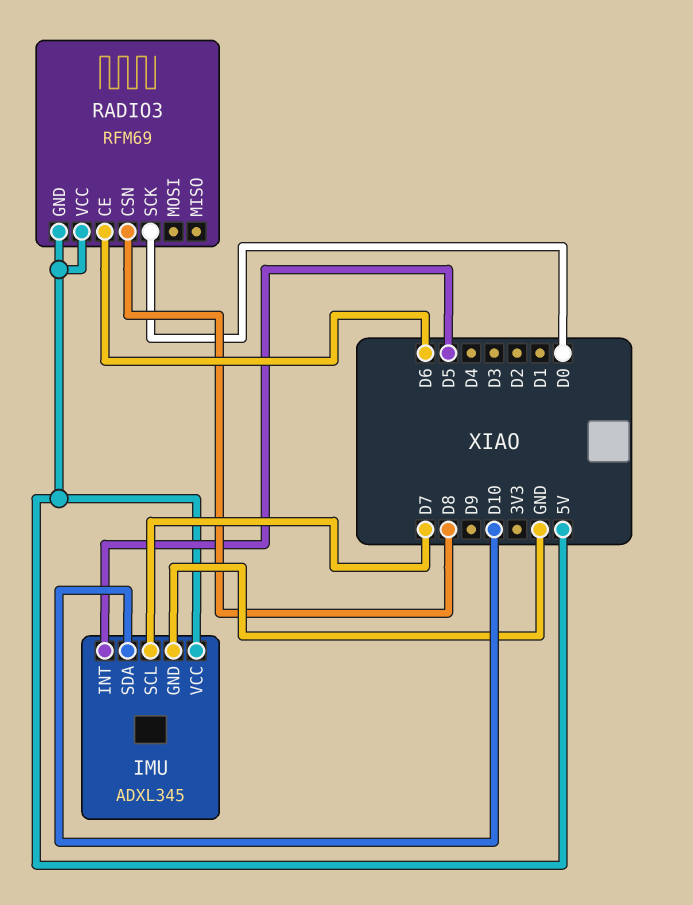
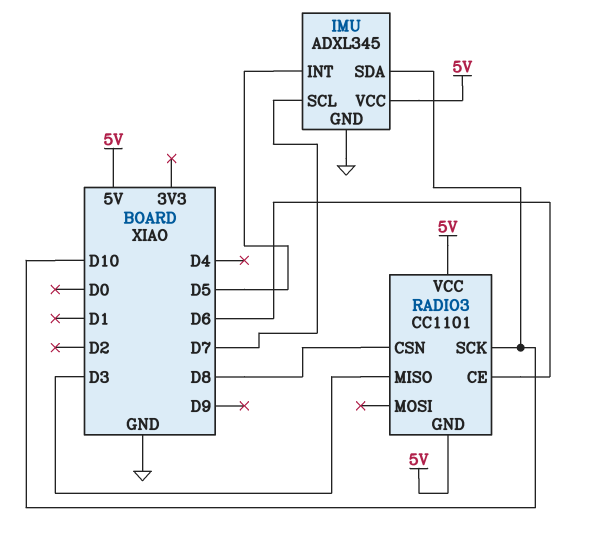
RADIO3: RFM69 -> CC1101
RADIO3 pin MISO: none -> D3
RADIO3 pin SCK: D0 -> D10

